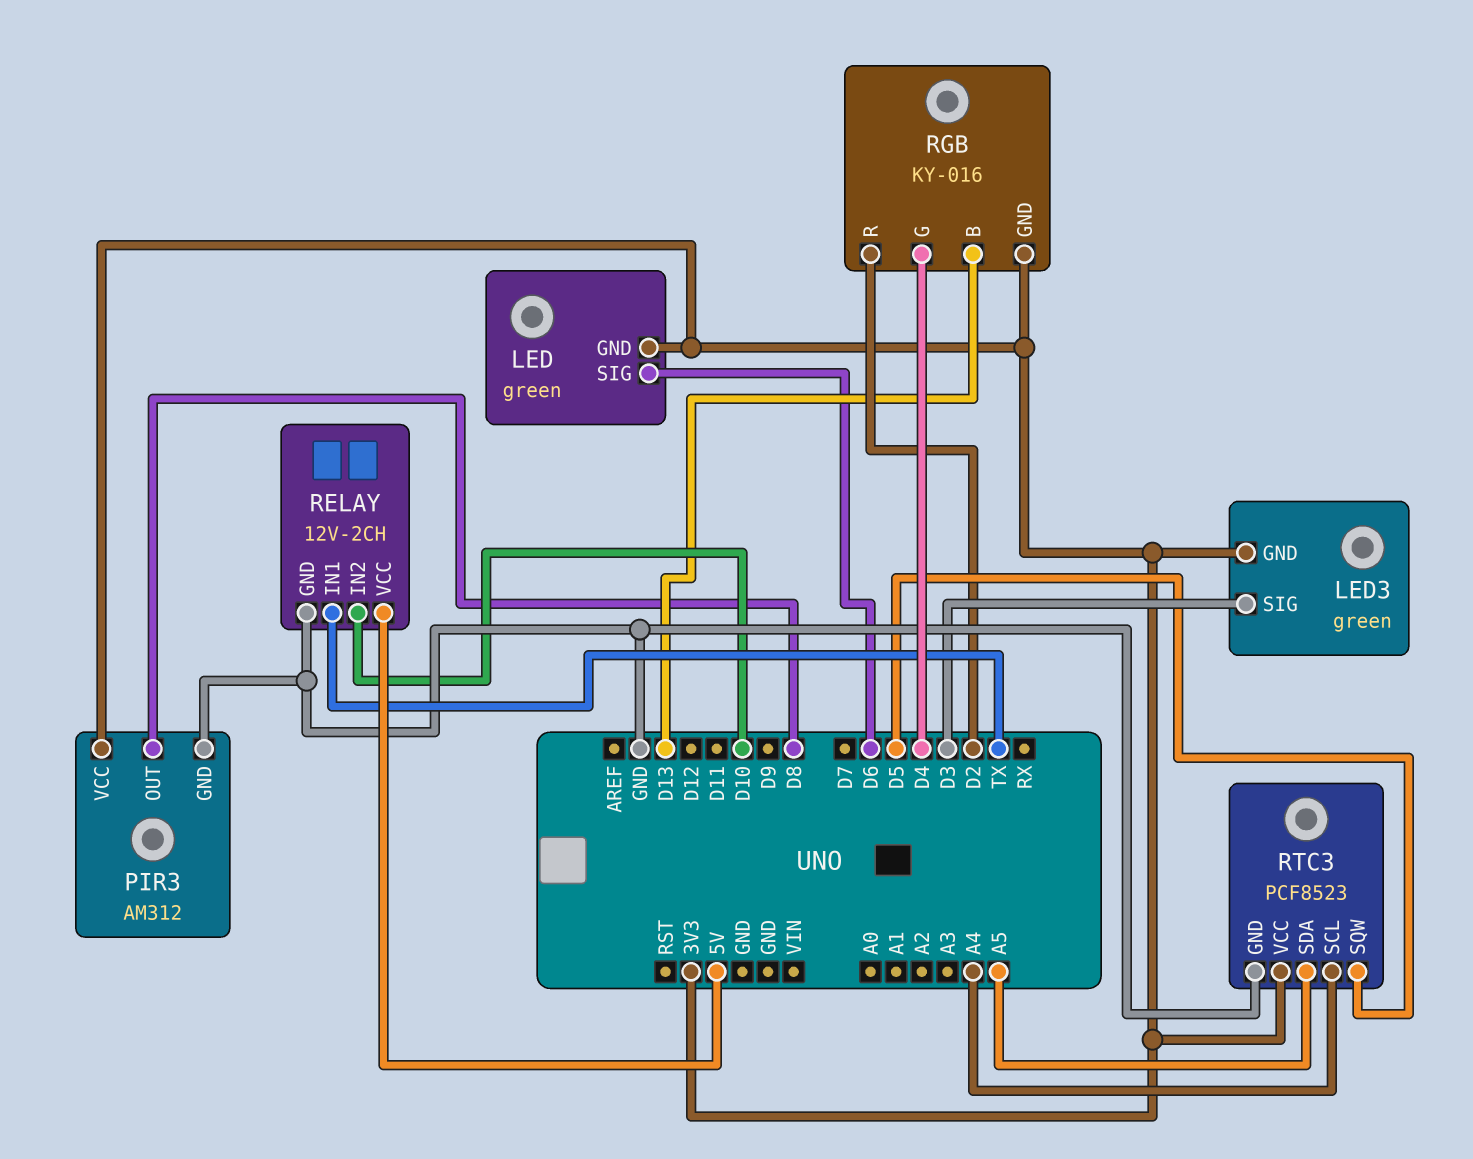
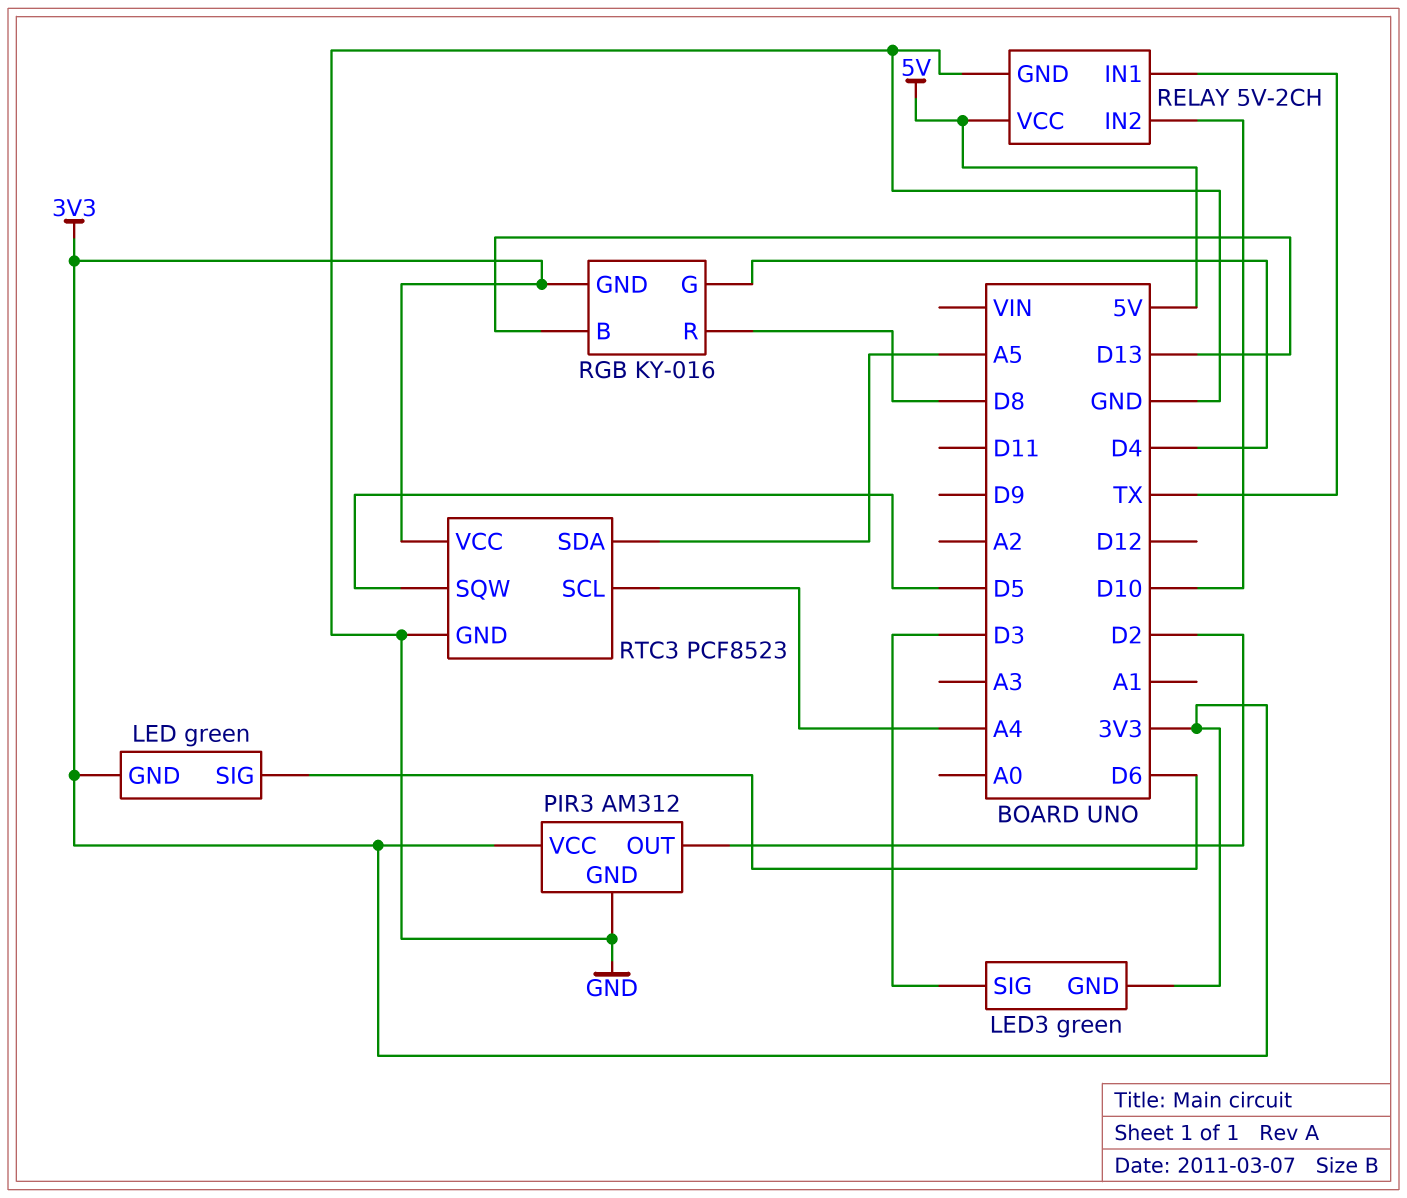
PIR3 pin OUT: D8 -> D2
RELAY: 12V-2CH -> 5V-2CH
RGB pin R: D2 -> D8

